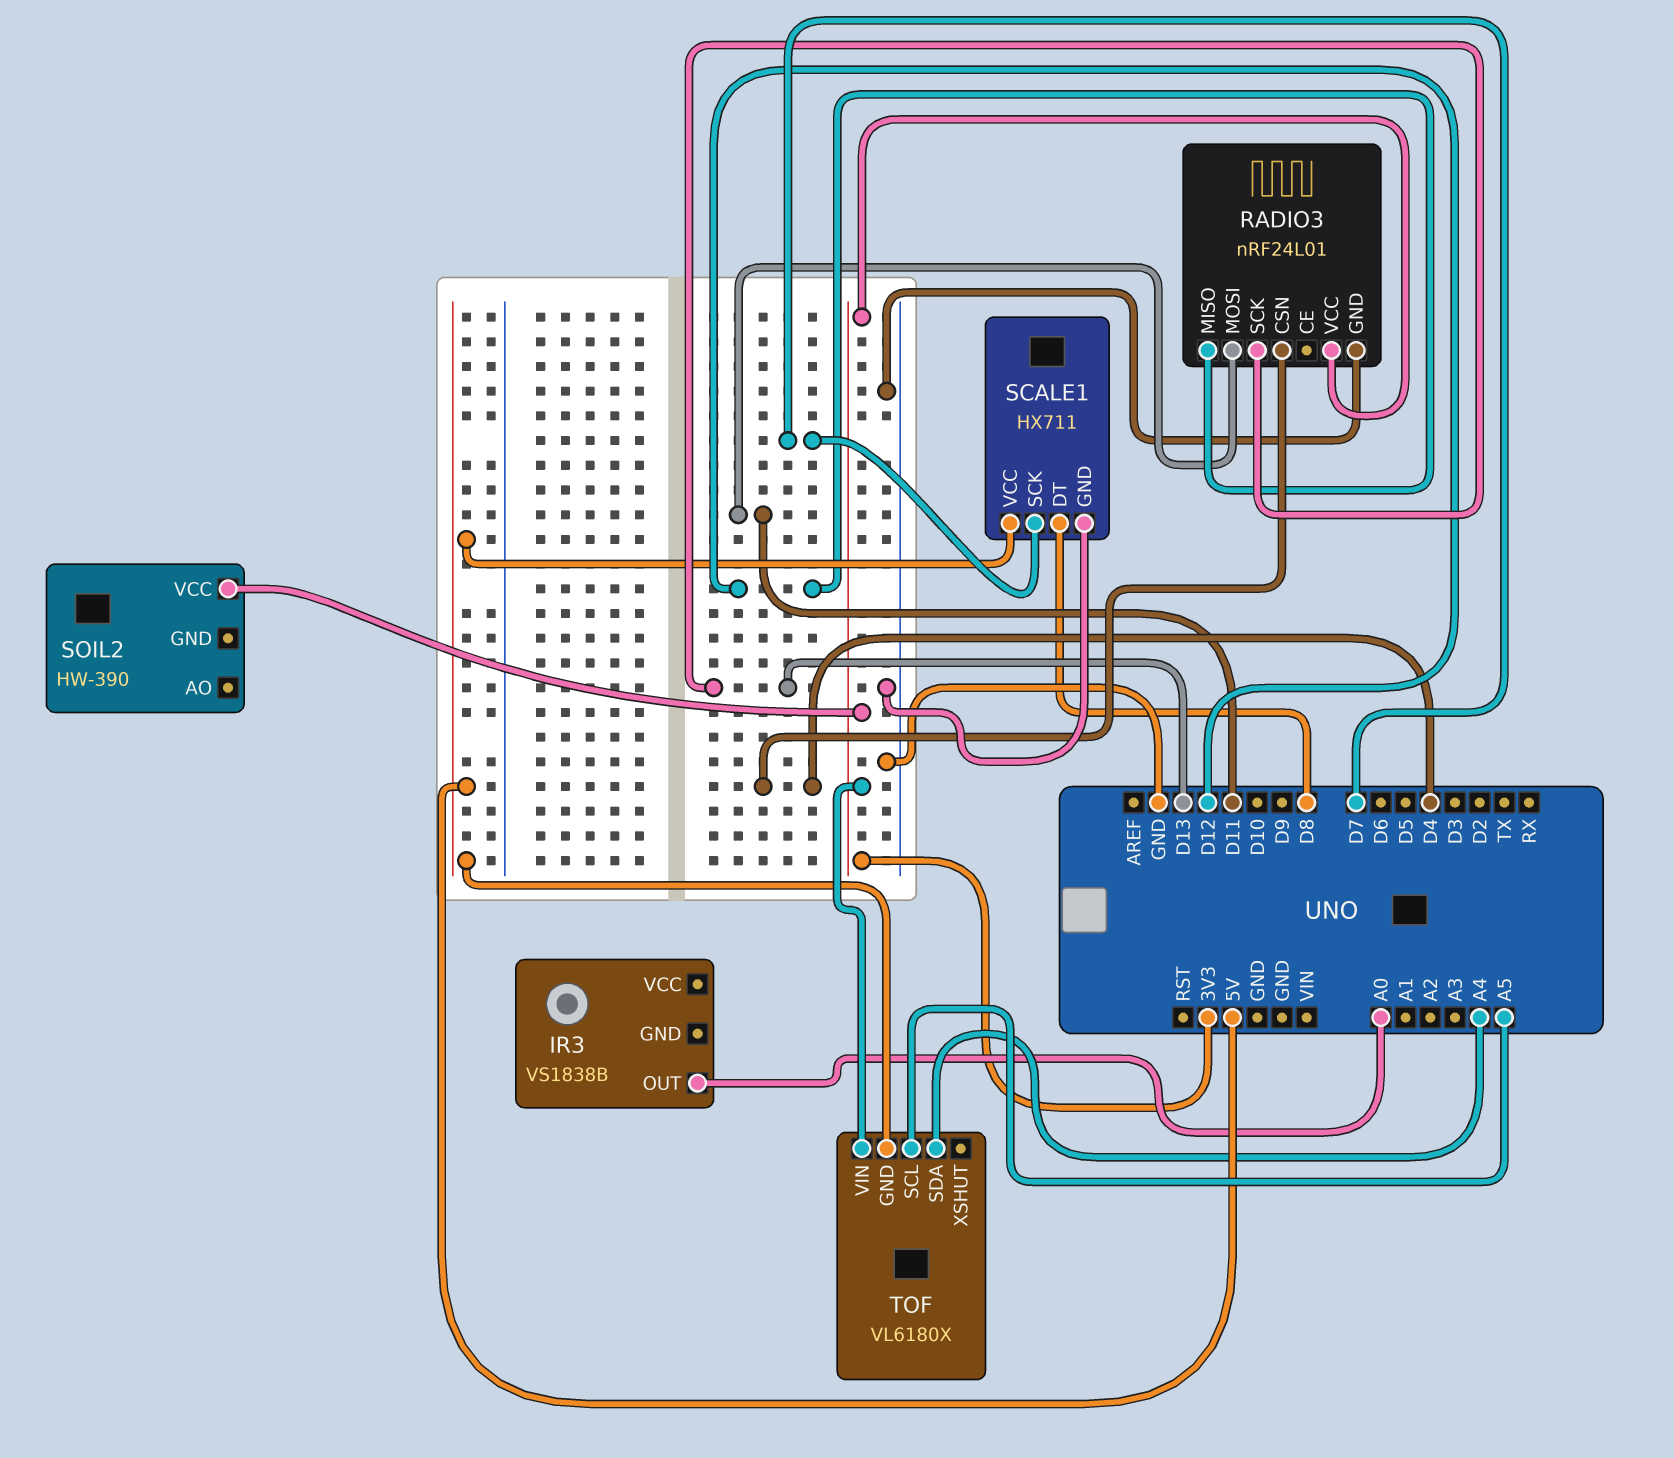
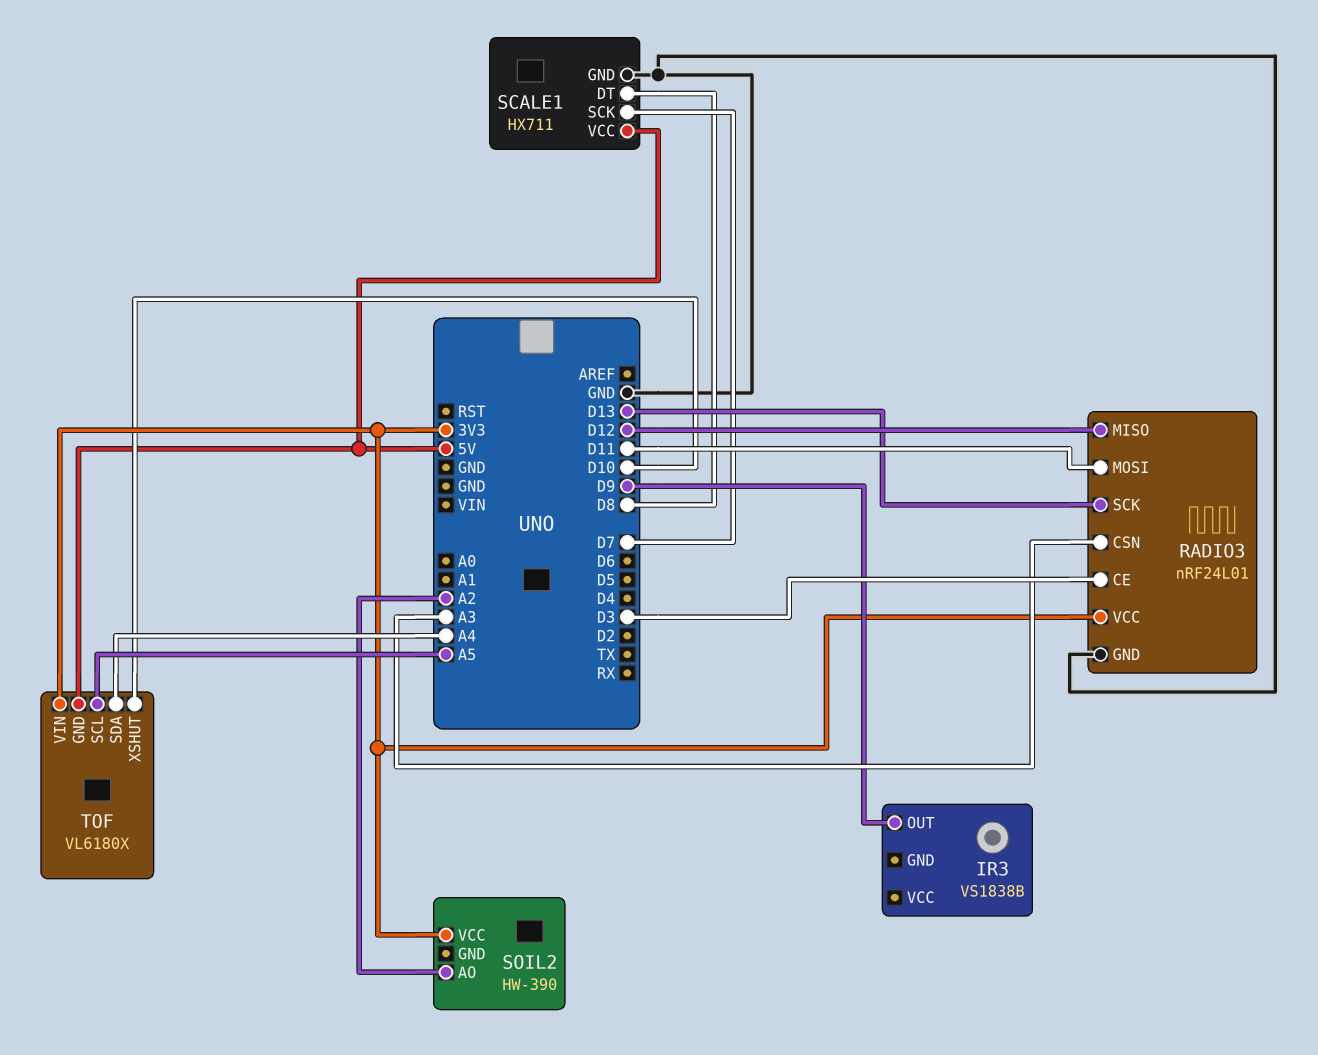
IR3 pin OUT: A0 -> D9
RADIO3 pin CE: none -> D3
RADIO3 pin CSN: D4 -> A3
SOIL2 pin AO: none -> A2
TOF pin XSHUT: none -> D10

